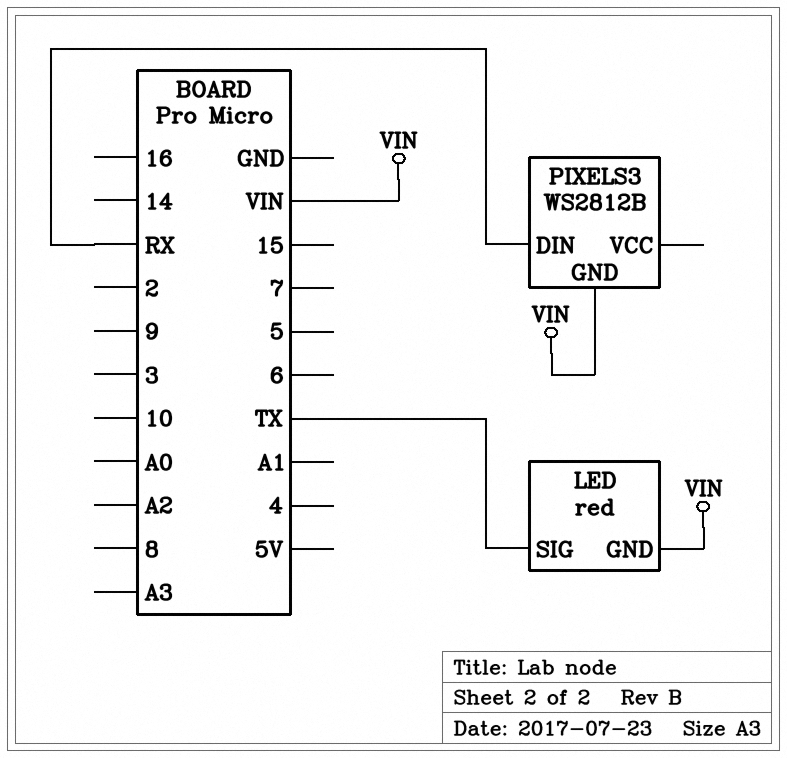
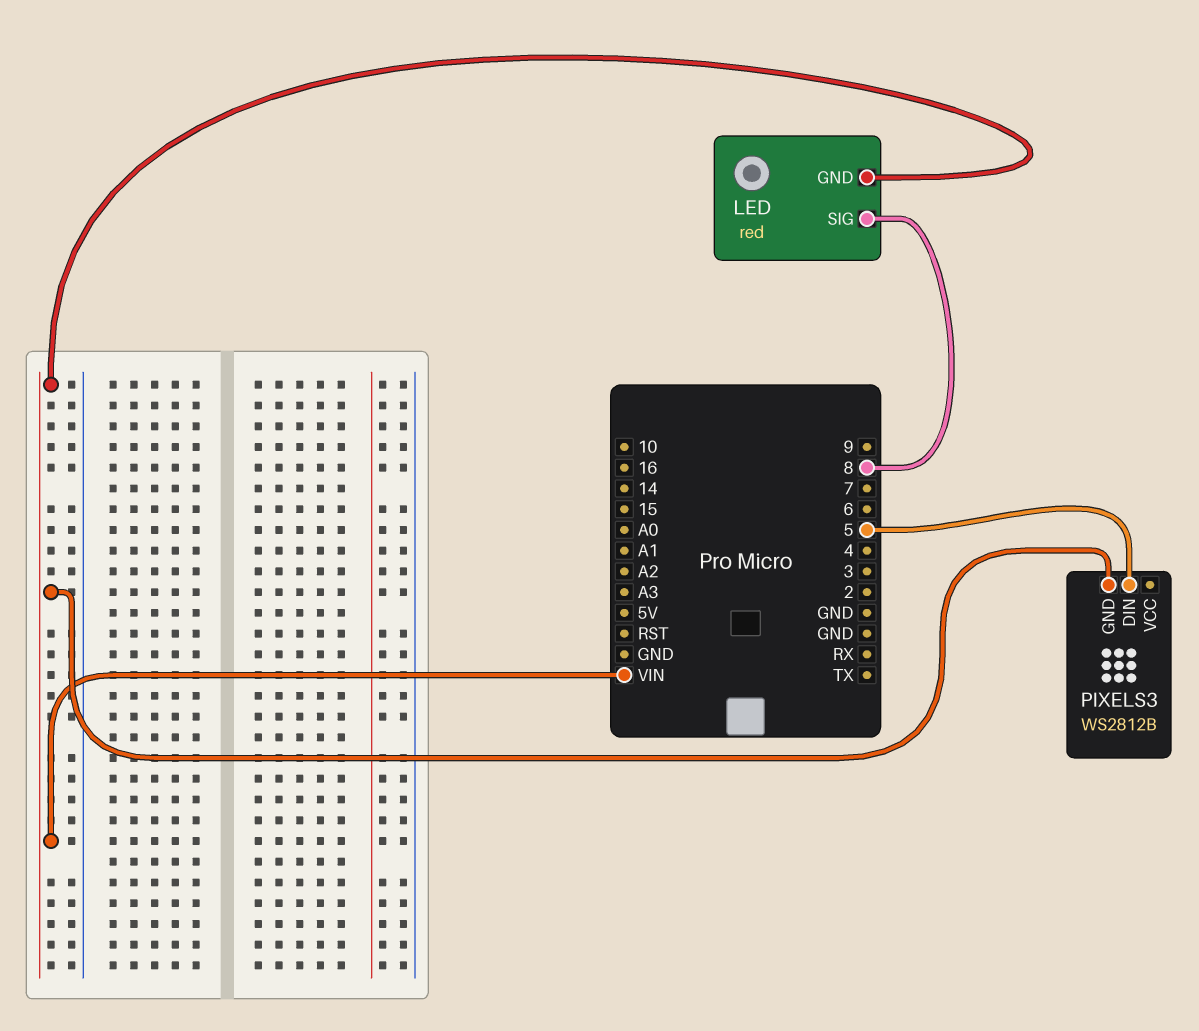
LED pin SIG: TX -> 8
PIXELS3 pin DIN: RX -> 5

